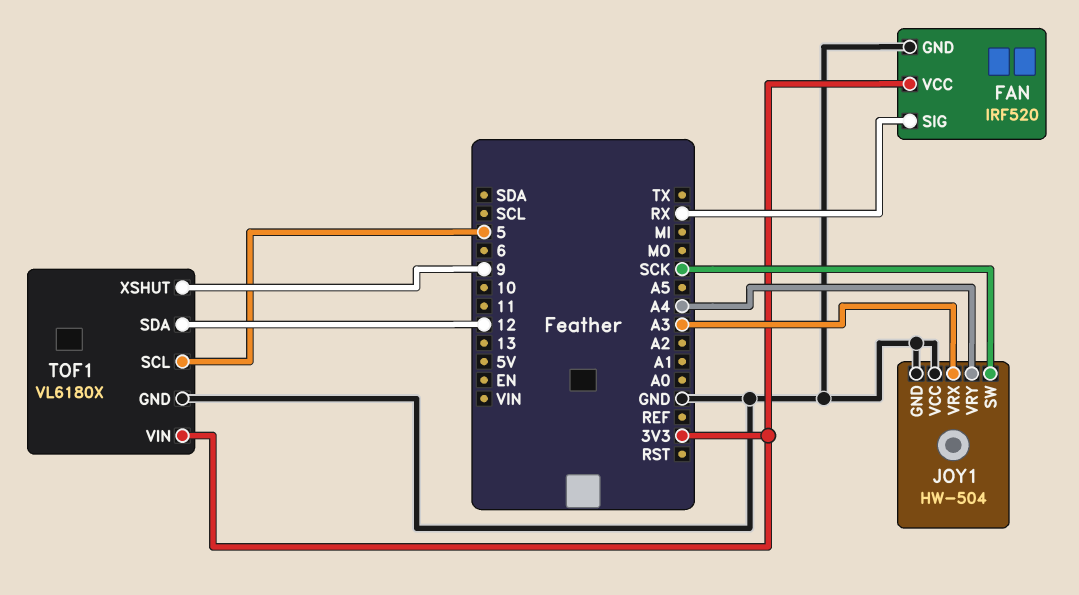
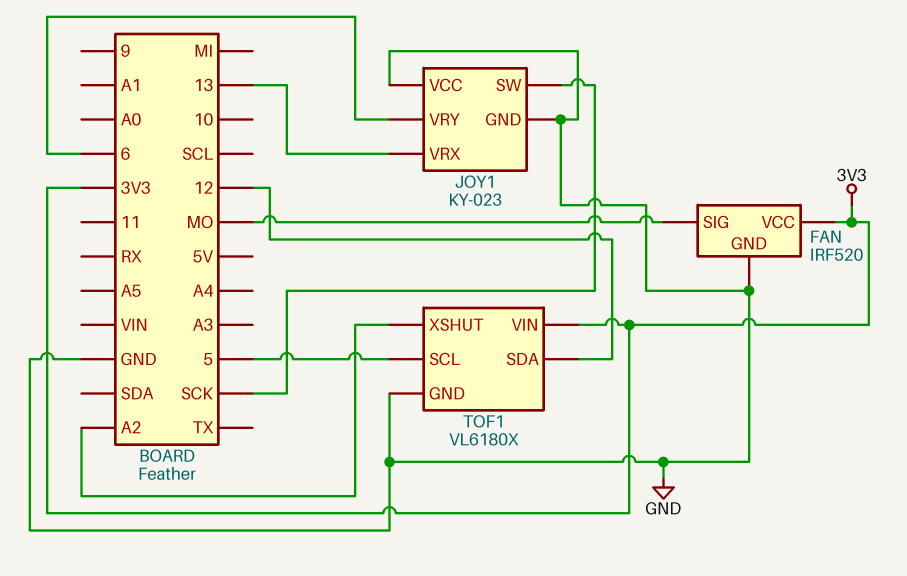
FAN pin SIG: RX -> MO
JOY1: HW-504 -> KY-023
JOY1 pin VRX: A3 -> 13
JOY1 pin VRY: A4 -> 6
TOF1 pin XSHUT: 9 -> A2

